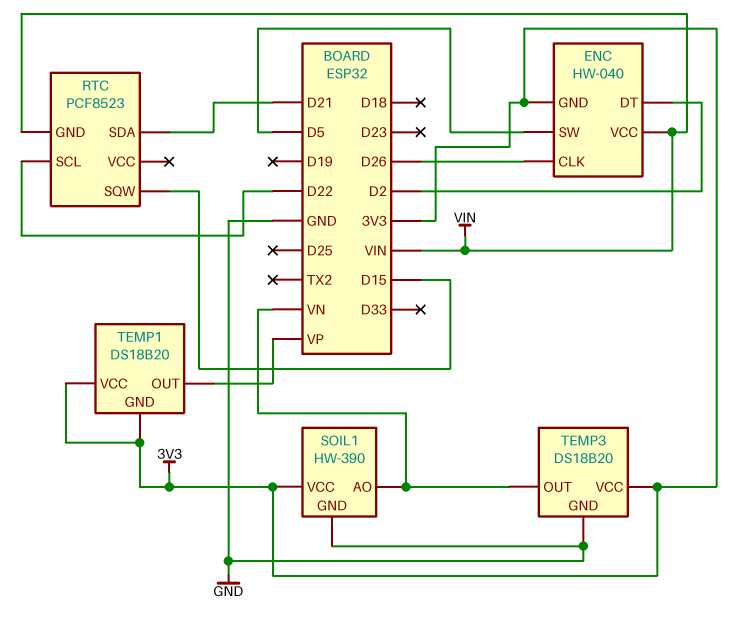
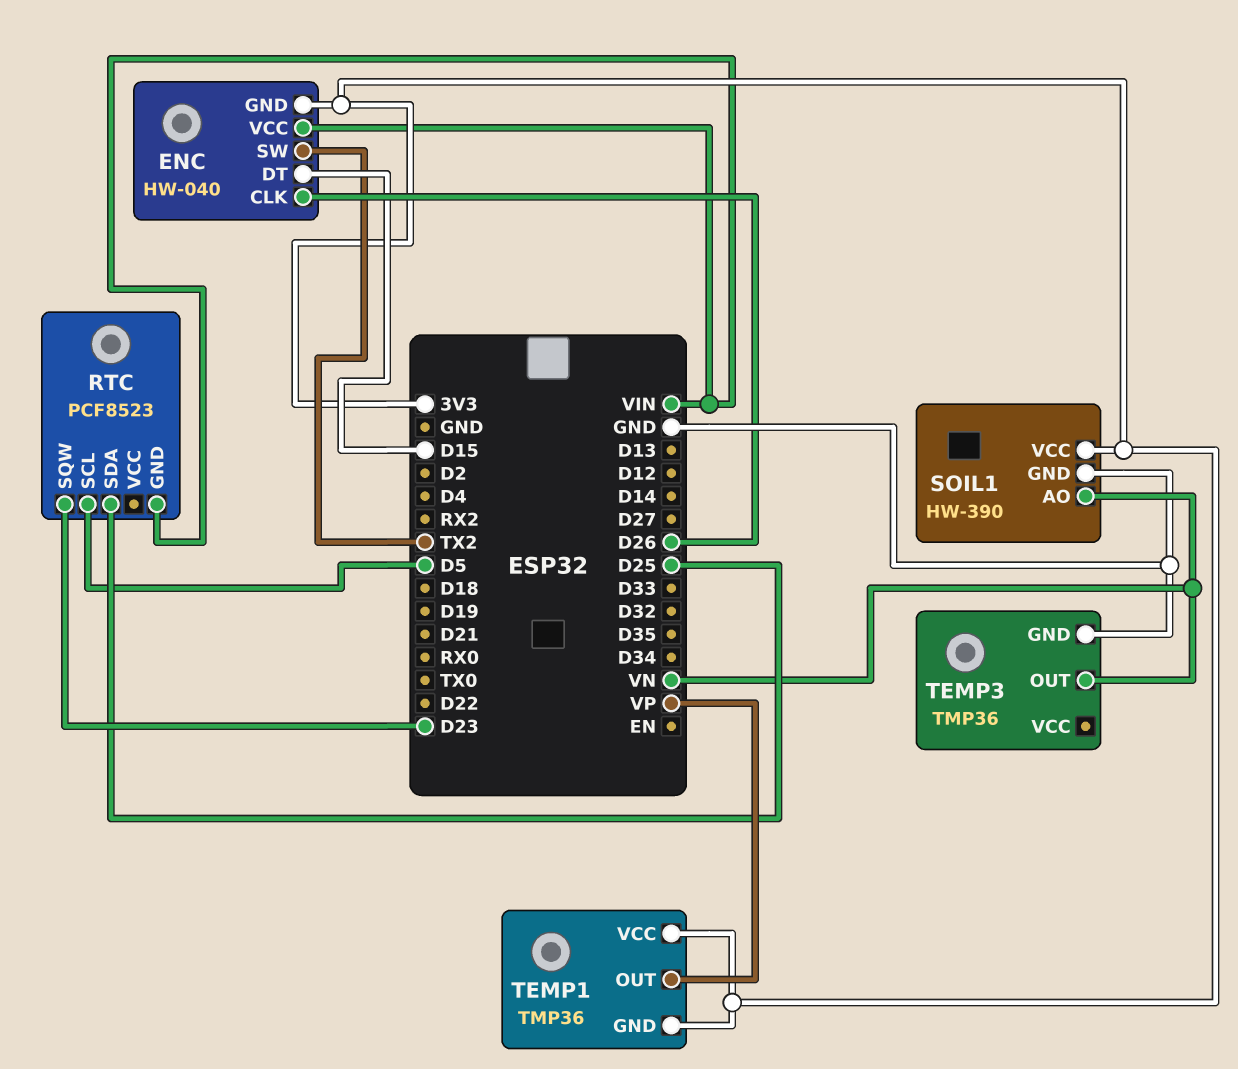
ENC pin DT: D2 -> D15
ENC pin SW: D5 -> TX2
RTC pin SCL: D22 -> D5
RTC pin SDA: D21 -> D25
RTC pin SQW: D15 -> D23
TEMP1: DS18B20 -> TMP36
TEMP3: DS18B20 -> TMP36
TEMP3 pin VCC: 3V3 -> none

